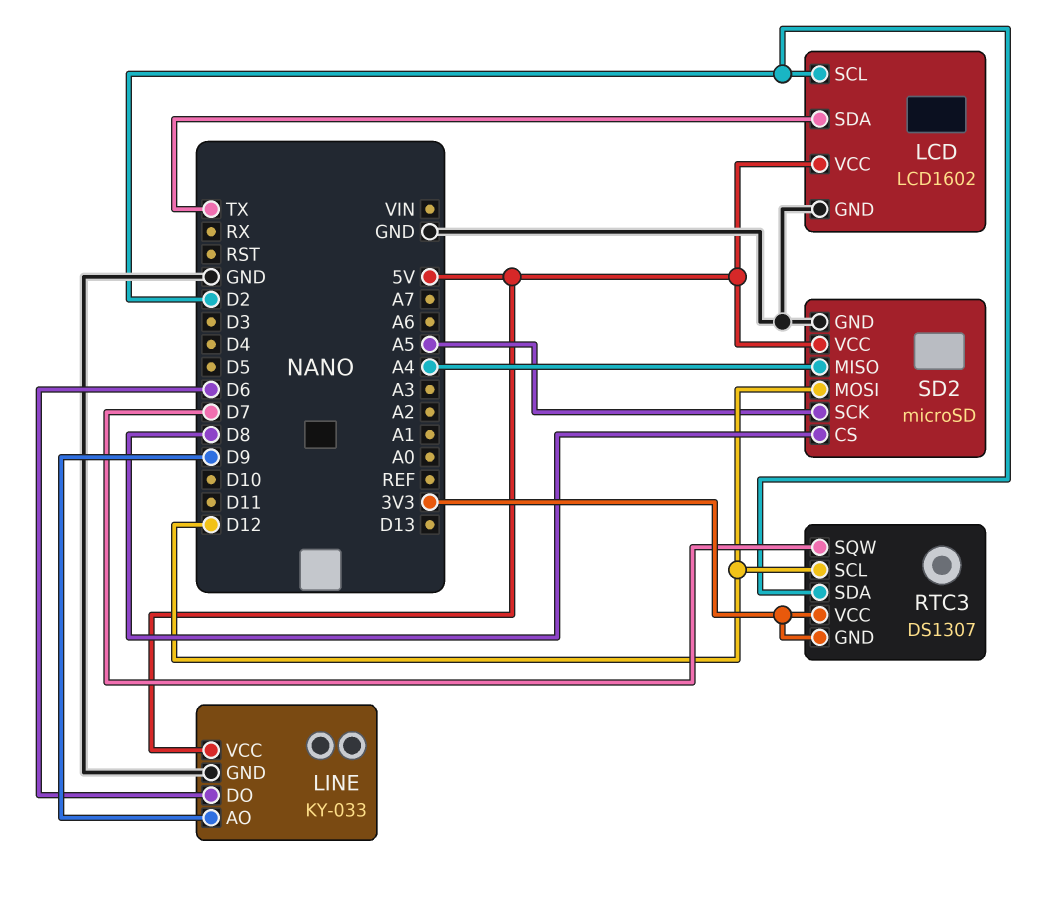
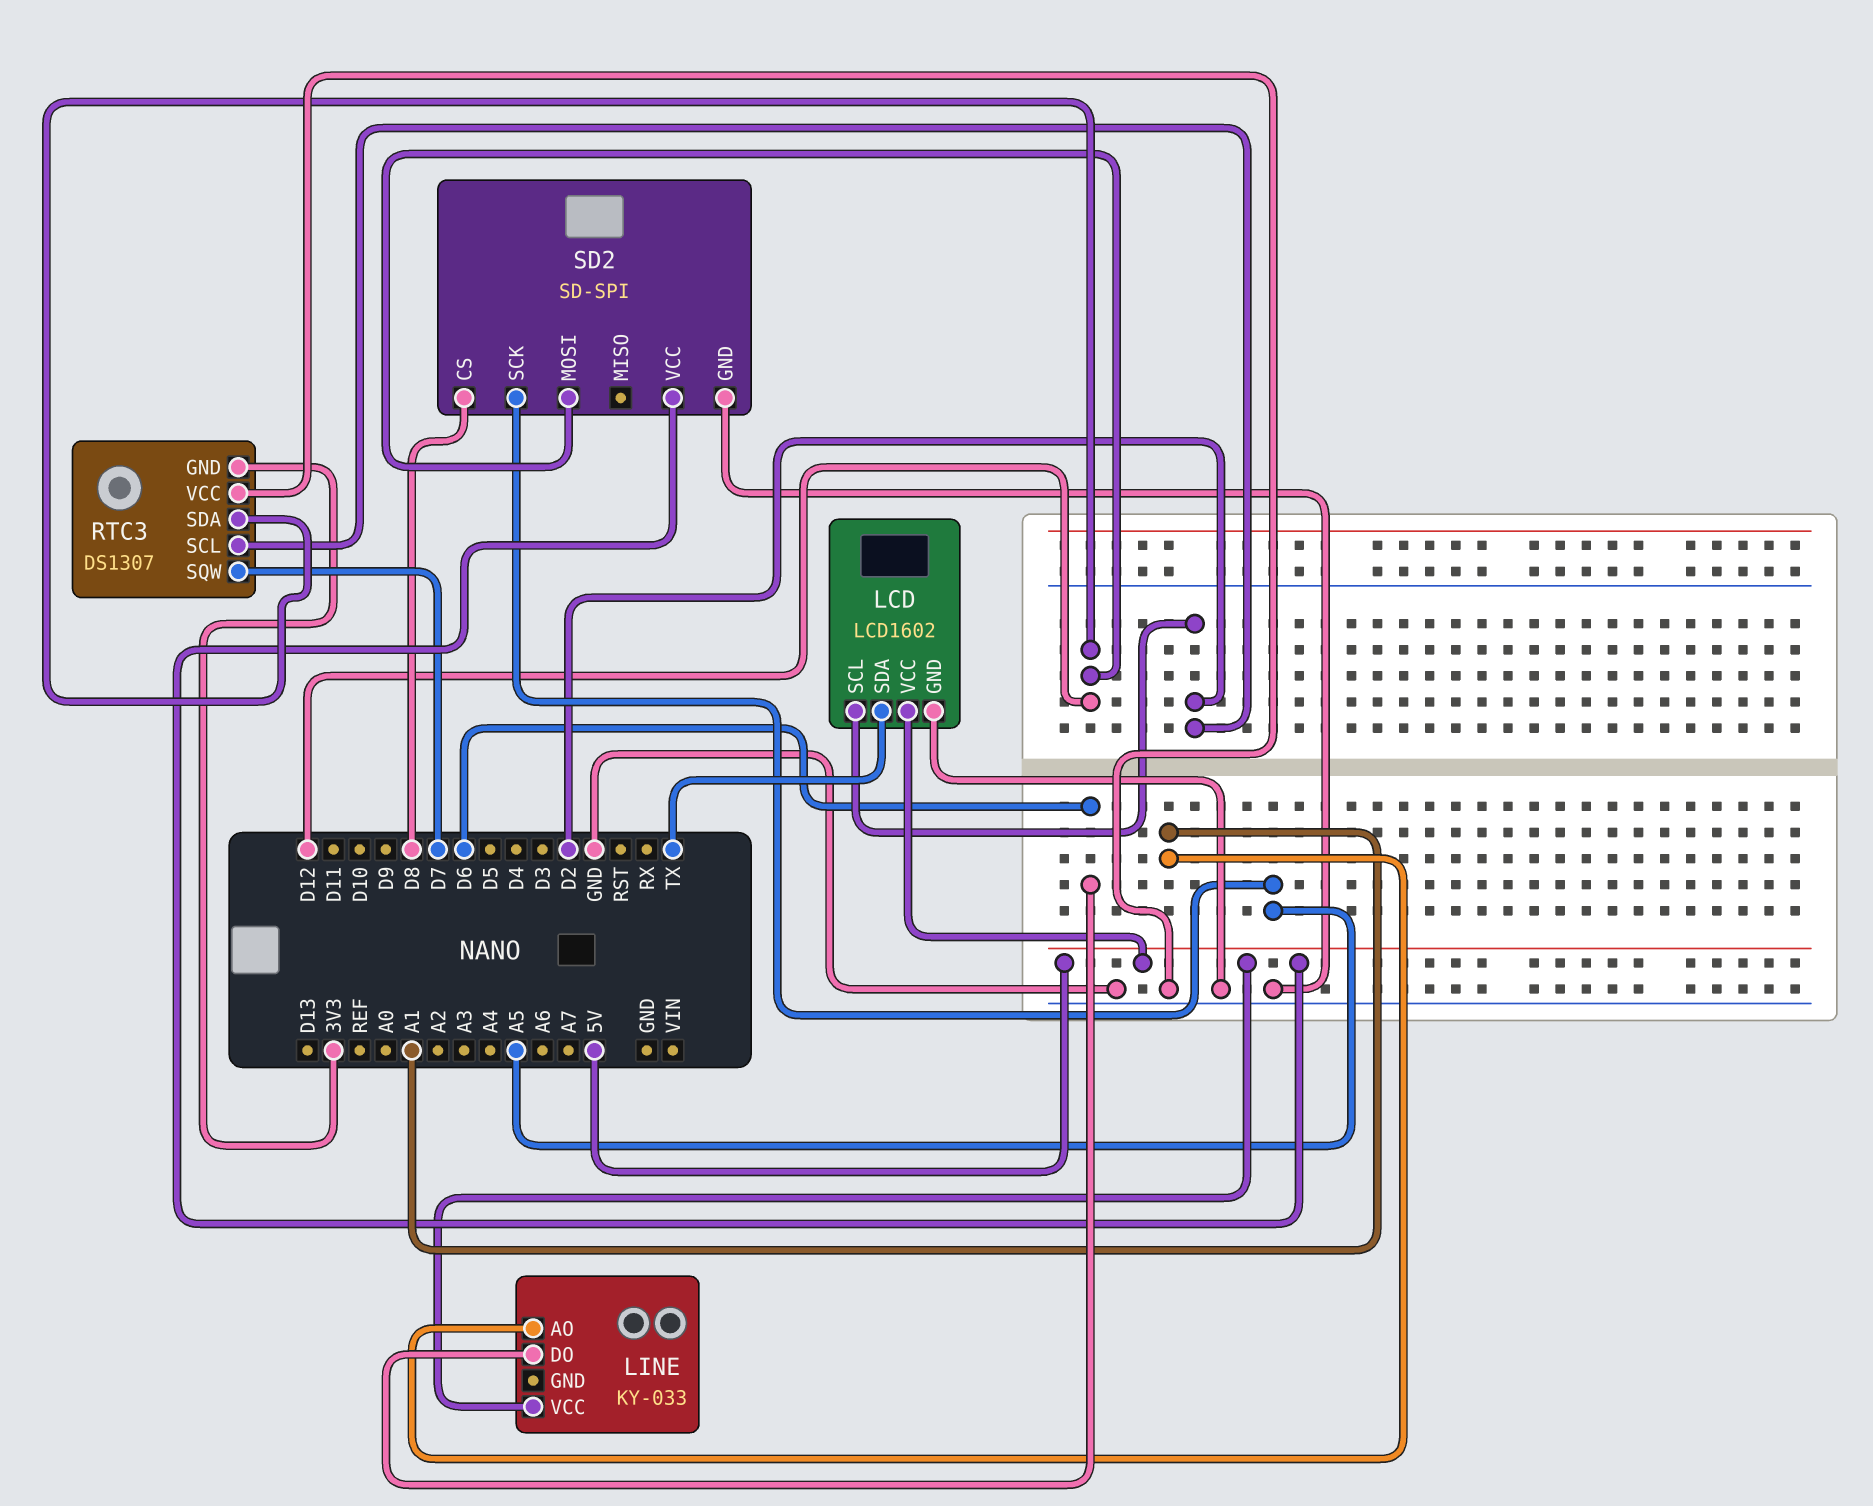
LINE pin AO: D9 -> A1
LINE pin GND: GND -> none
RTC3 pin SCL: D12 -> D2
RTC3 pin SDA: D2 -> D12
RTC3 pin VCC: 3V3 -> GND
SD2: microSD -> SD-SPI
SD2 pin MISO: A4 -> none

